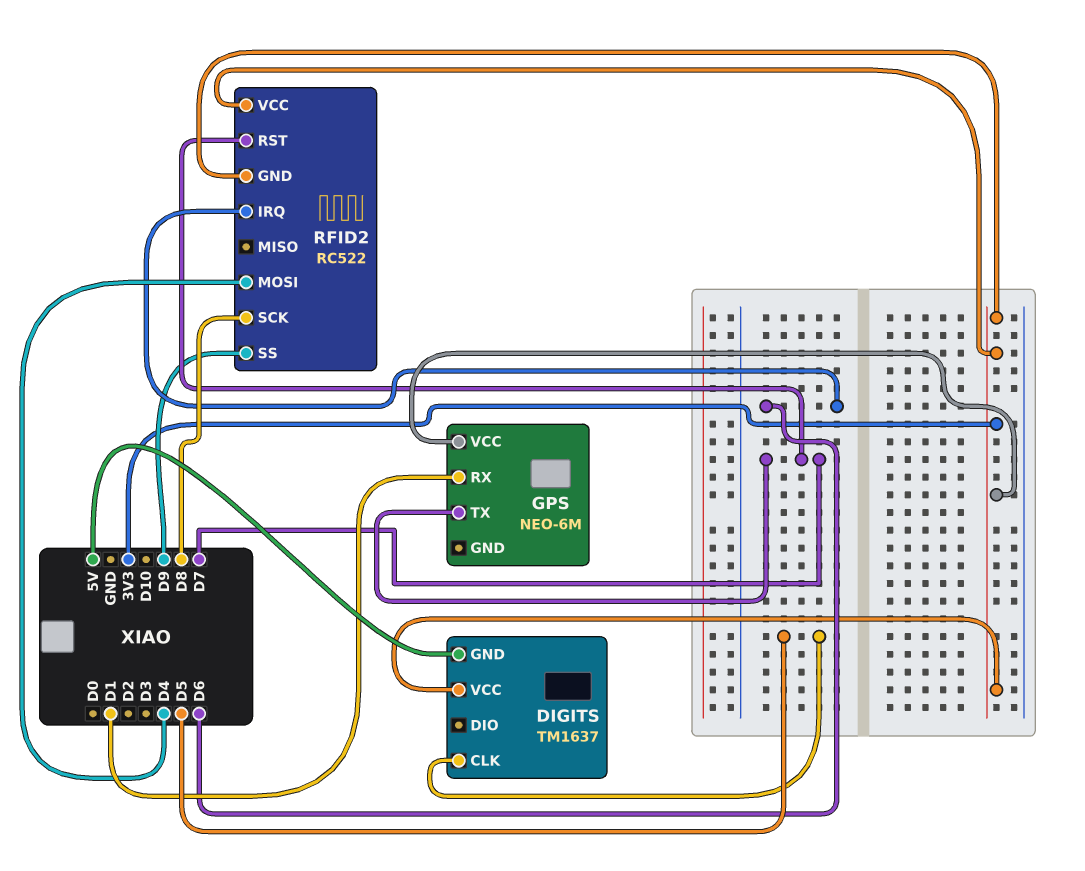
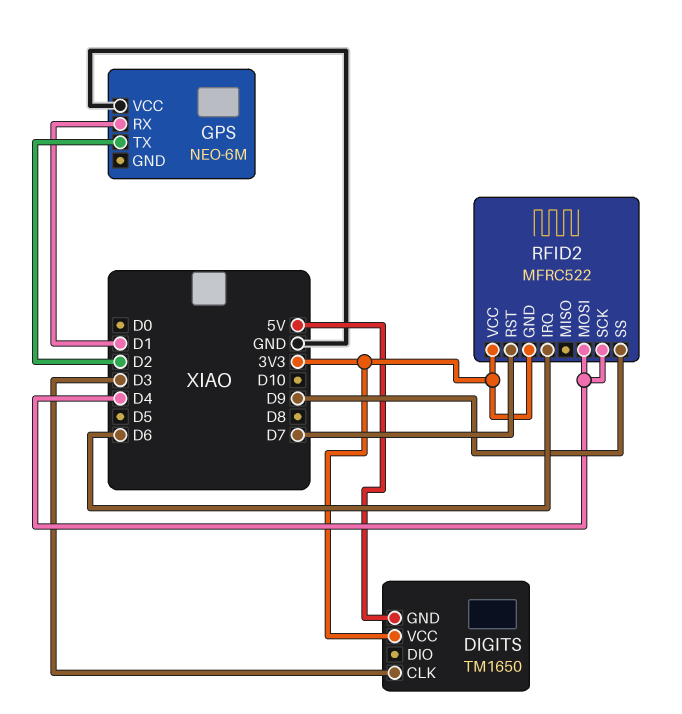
DIGITS: TM1637 -> TM1650
DIGITS pin CLK: D5 -> D3
GPS pin TX: D7 -> D2
GPS pin VCC: 3V3 -> GND
RFID2: RC522 -> MFRC522
RFID2 pin SCK: D8 -> D4

